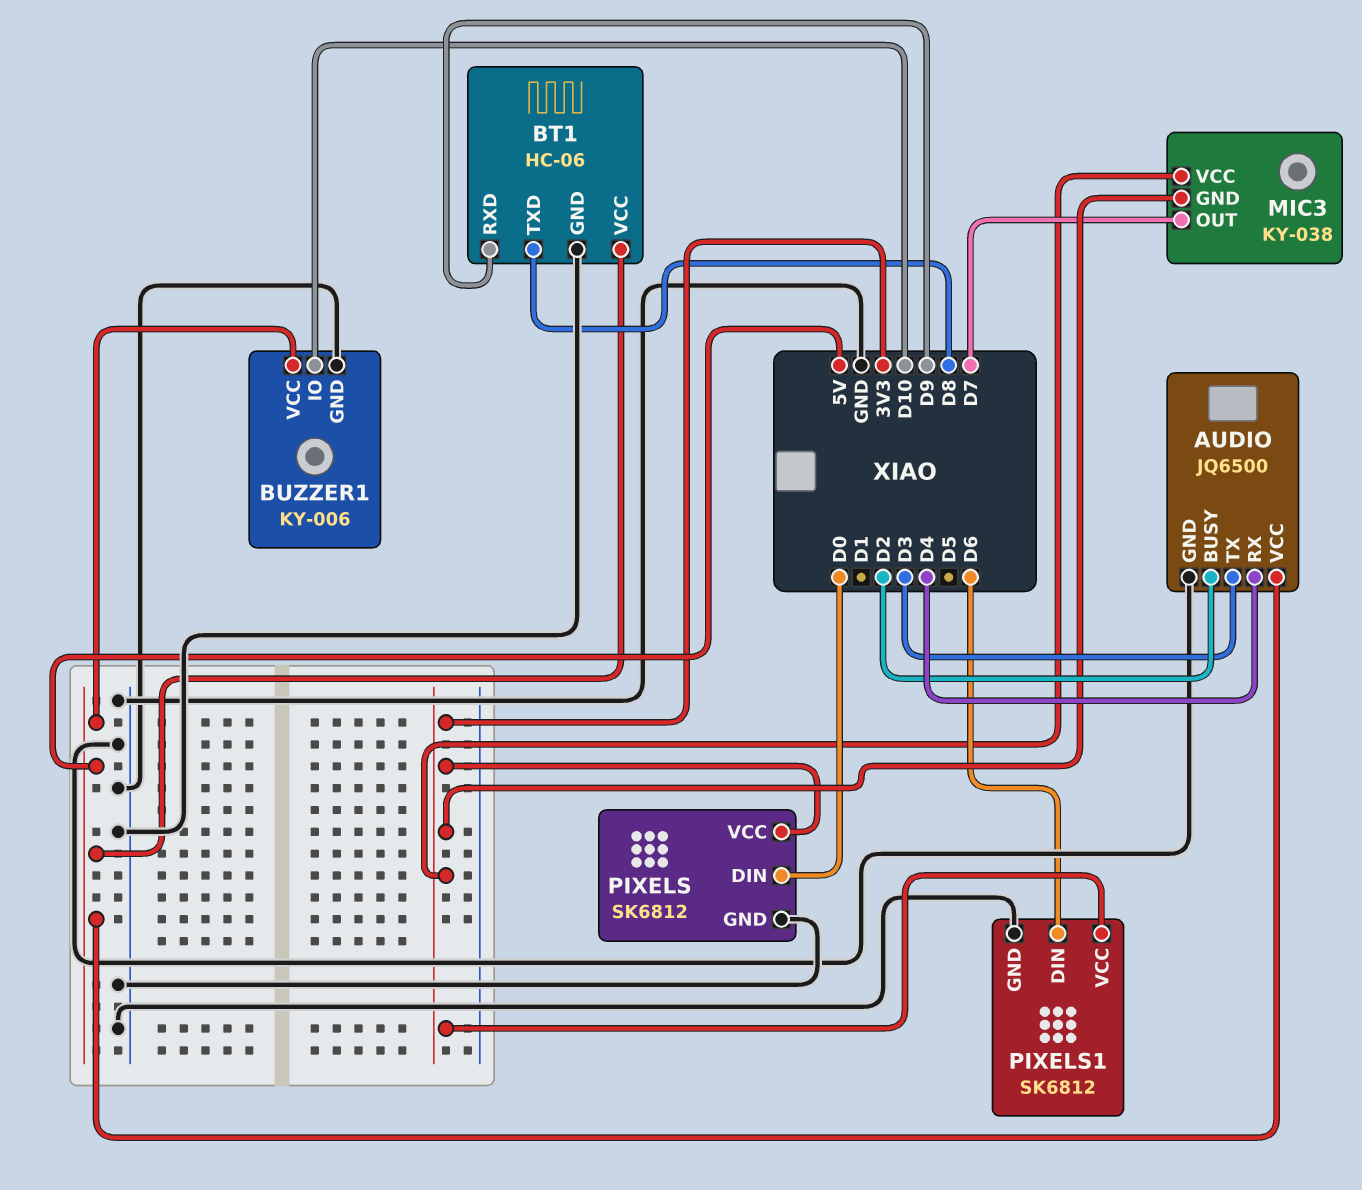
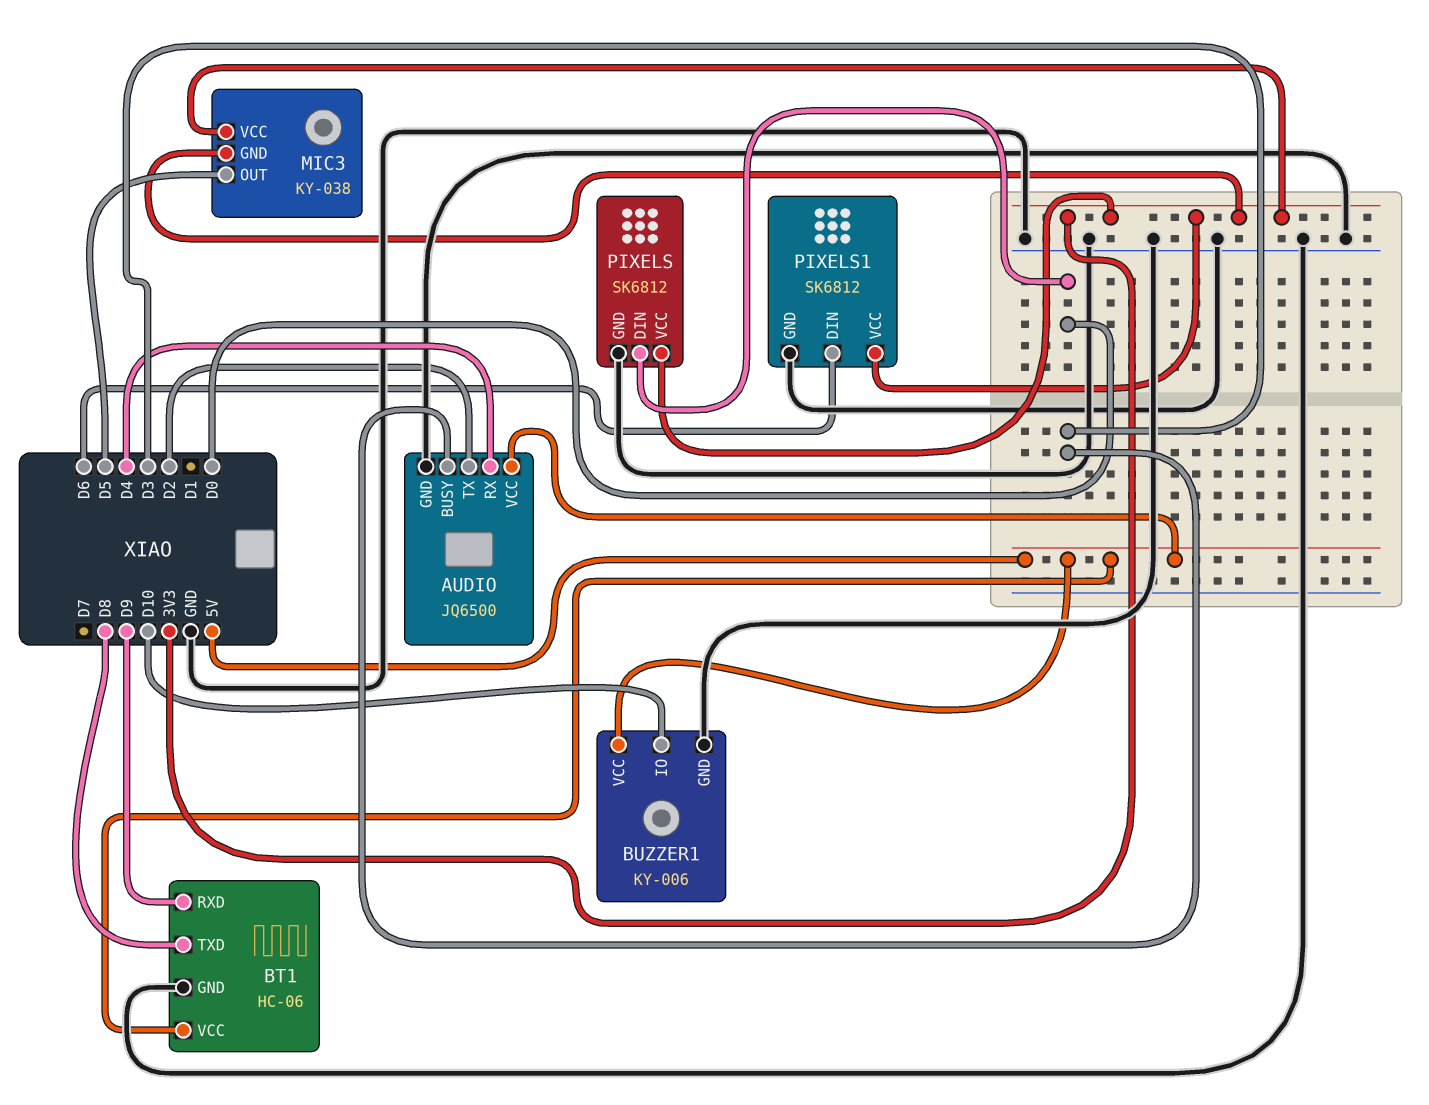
AUDIO pin BUSY: D2 -> D3
AUDIO pin TX: D3 -> D2
MIC3 pin OUT: D7 -> D5

